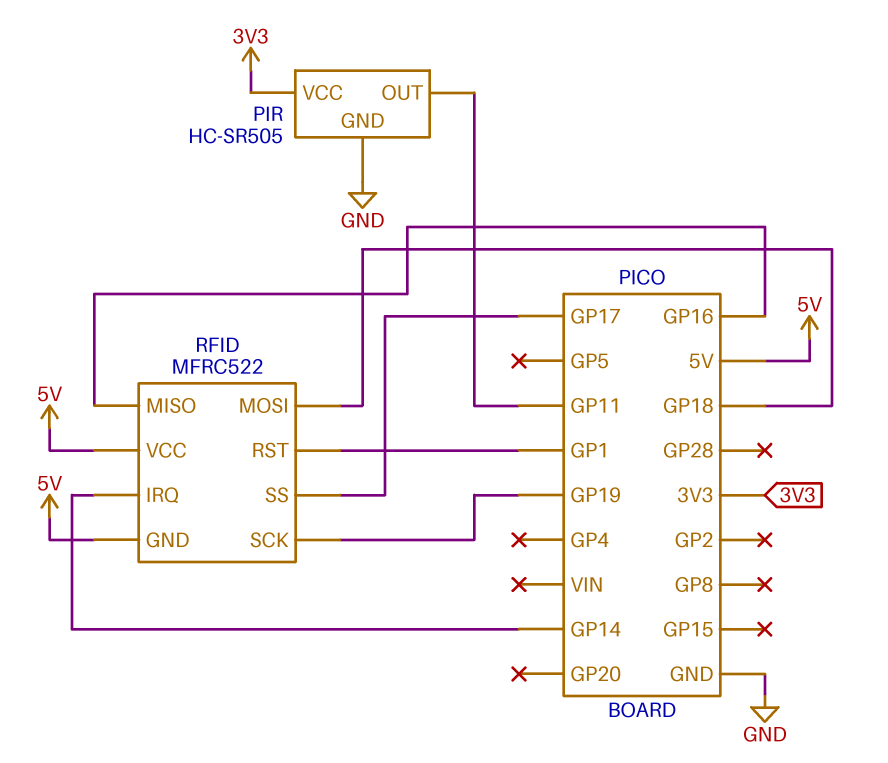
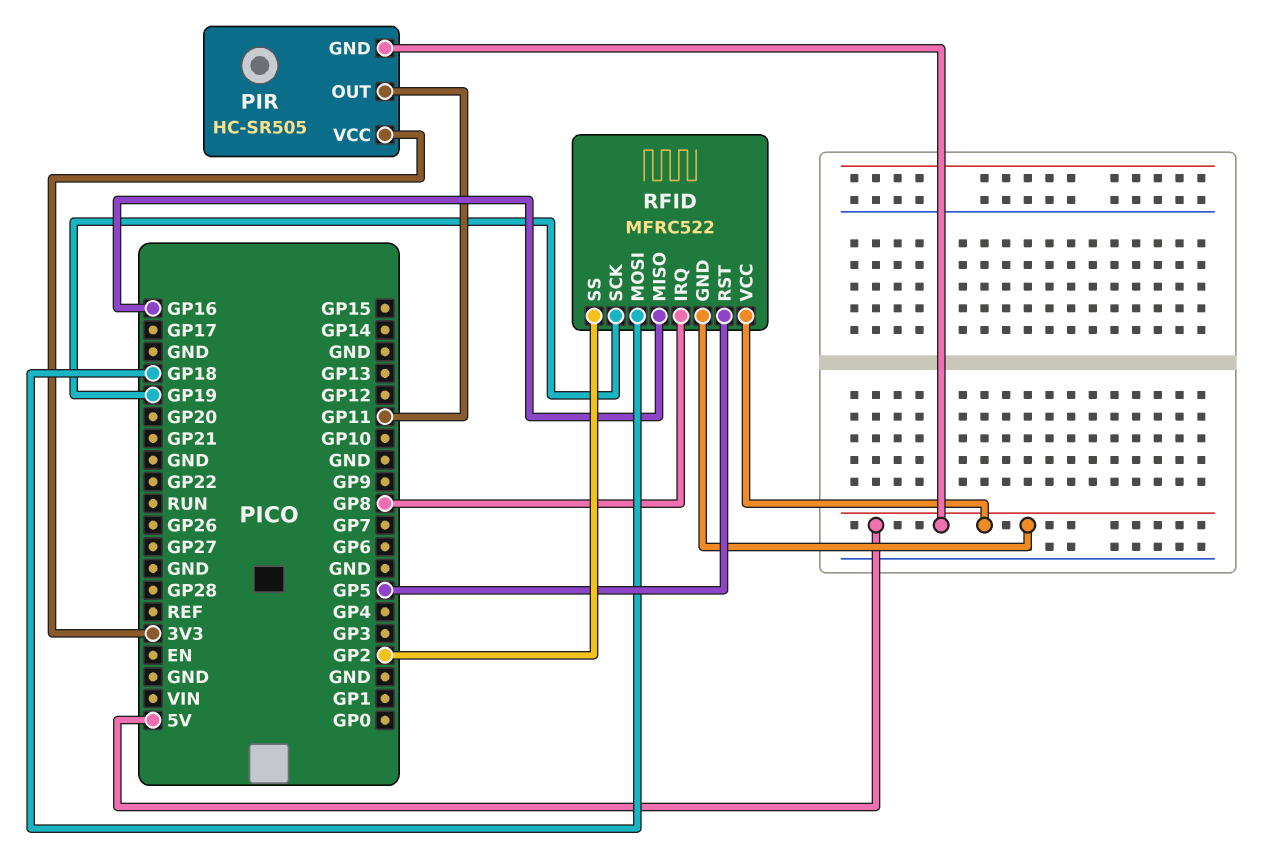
PIR pin GND: GND -> 5V
RFID pin IRQ: GP14 -> GP8
RFID pin RST: GP1 -> GP5
RFID pin SS: GP17 -> GP2

